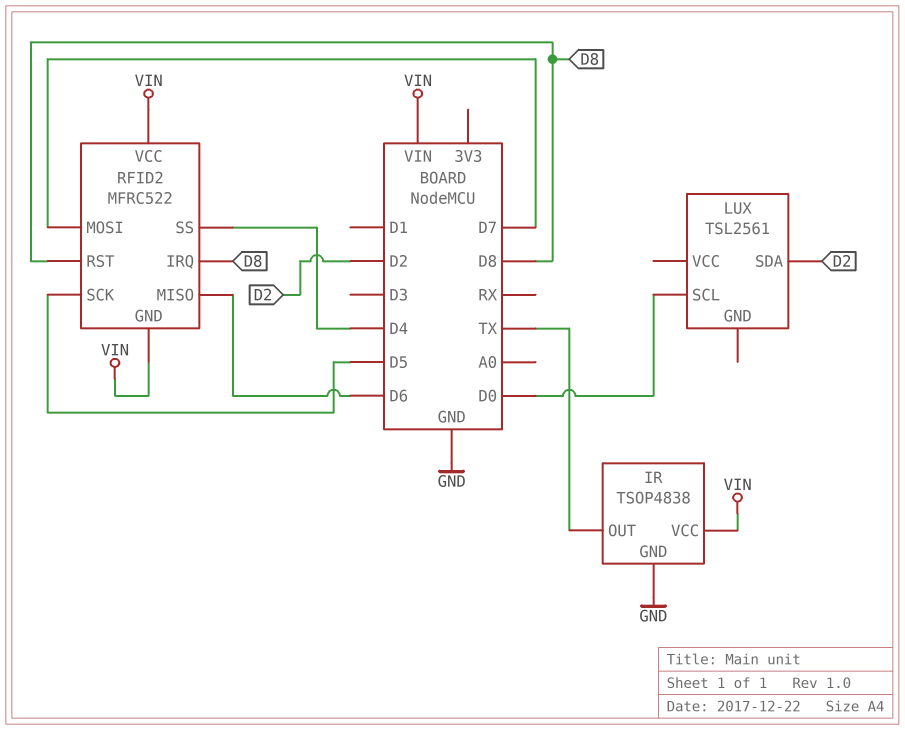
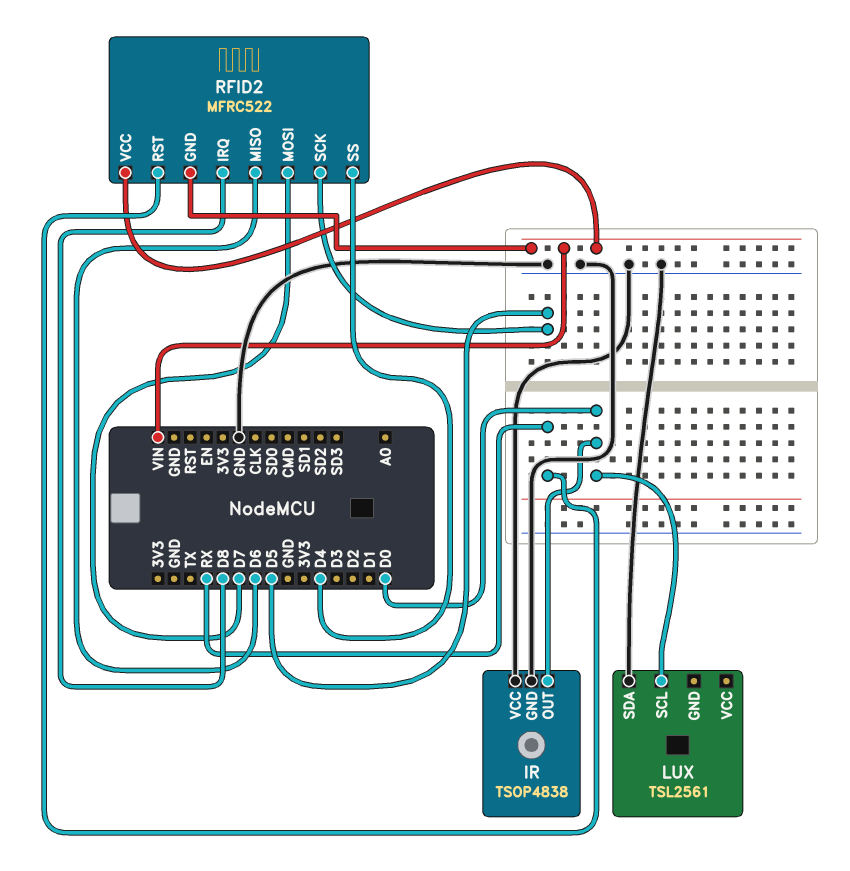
IR pin OUT: TX -> D0
IR pin VCC: VIN -> GND
LUX pin SDA: D2 -> GND
RFID2 pin RST: D8 -> RX

